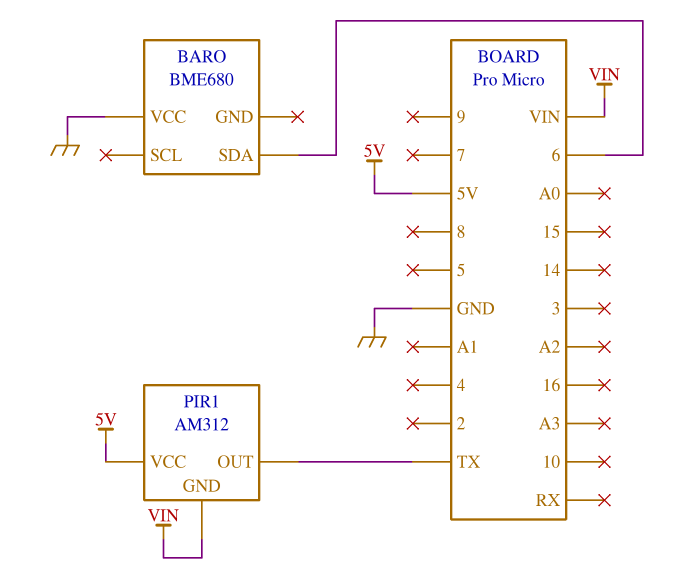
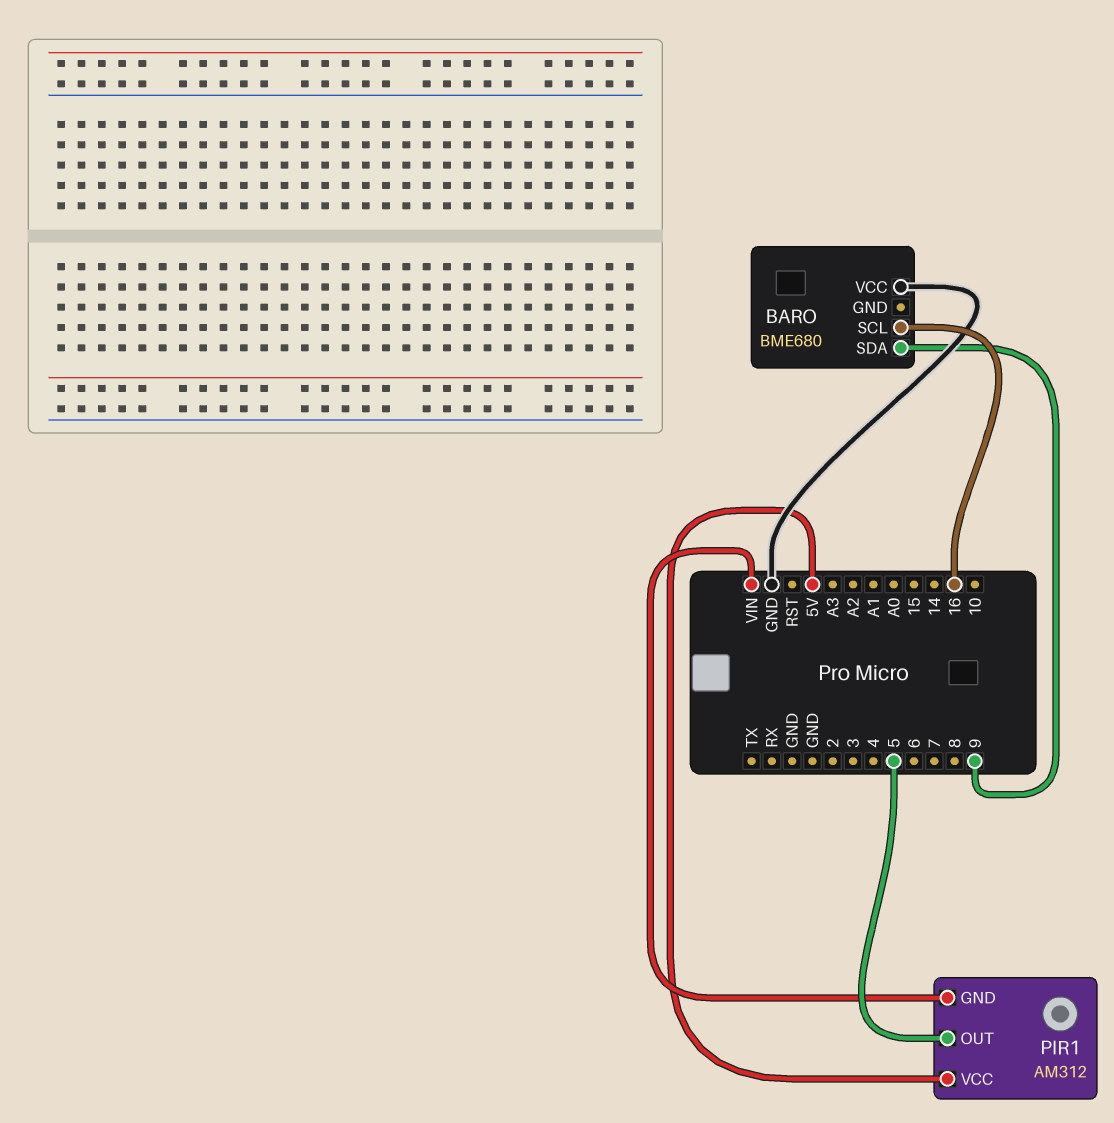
BARO pin SCL: none -> 16
BARO pin SDA: 6 -> 9
PIR1 pin OUT: TX -> 5

